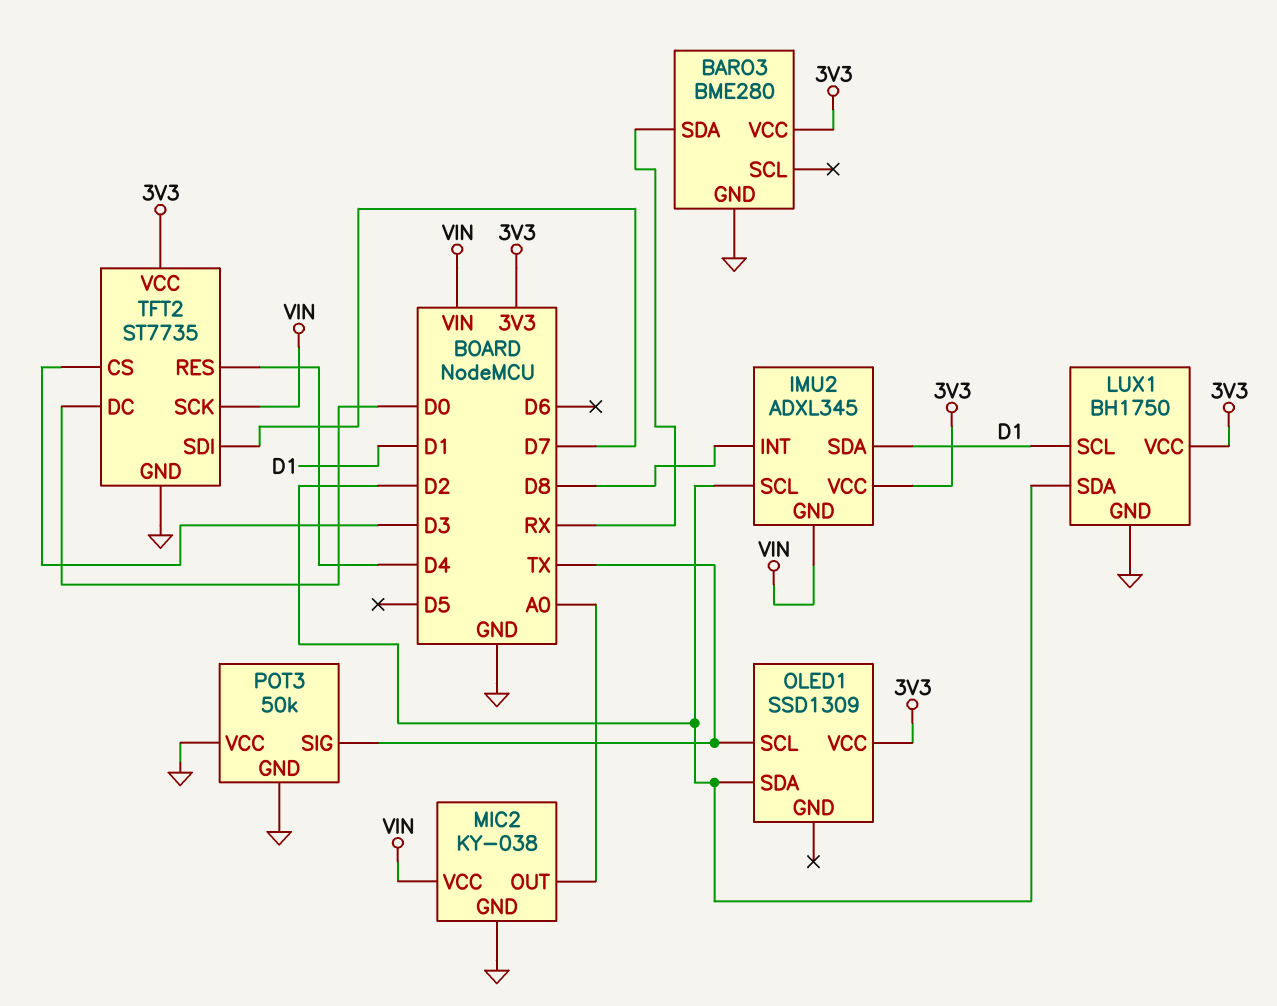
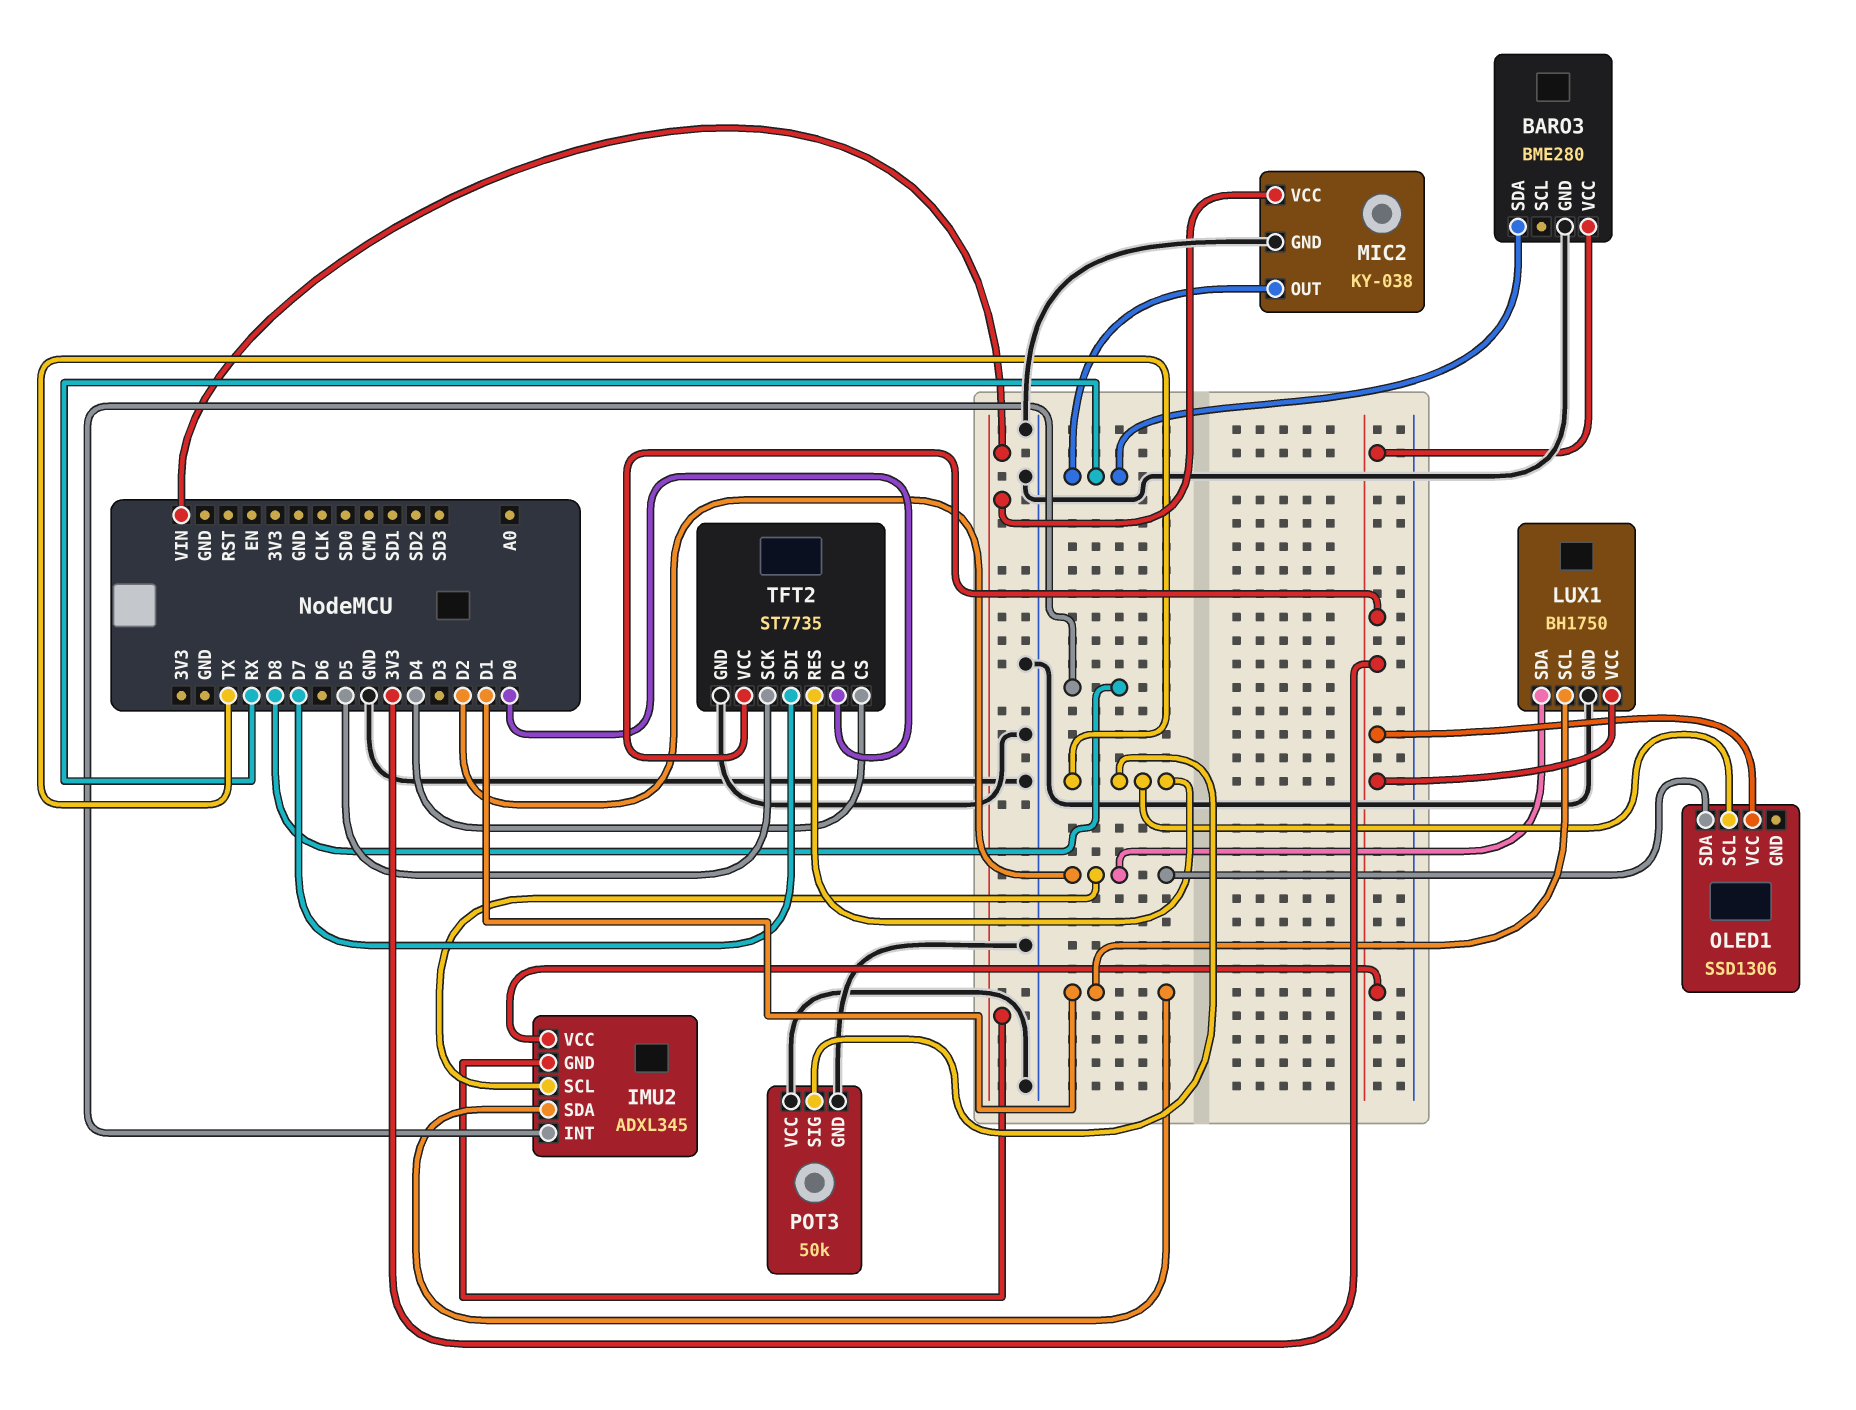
MIC2 pin OUT: A0 -> RX
OLED1: SSD1309 -> SSD1306
TFT2 pin CS: D3 -> D4
TFT2 pin RES: D4 -> TX
TFT2 pin SCK: VIN -> D5

